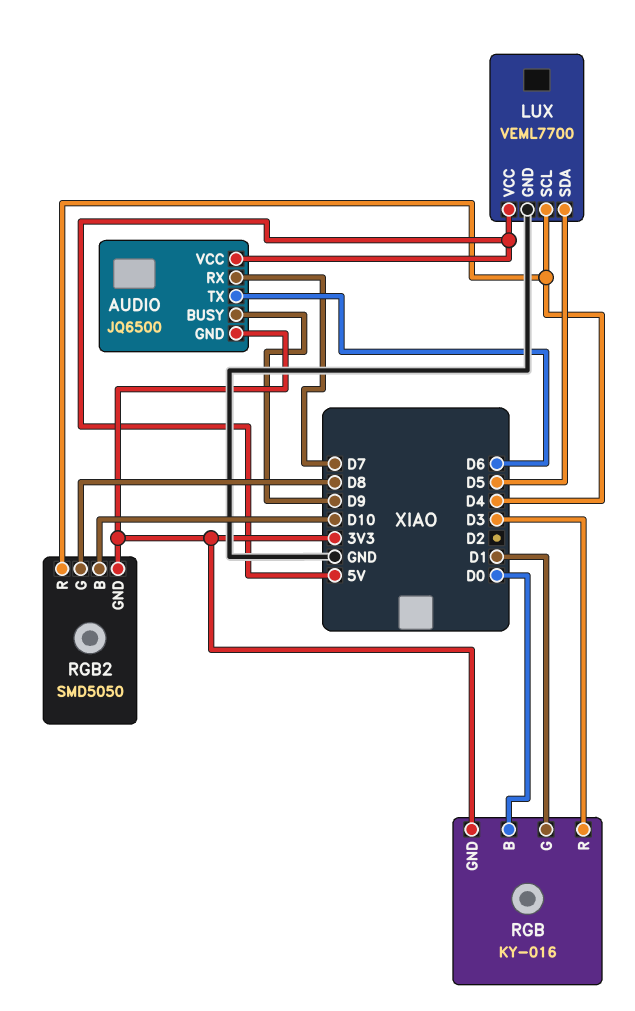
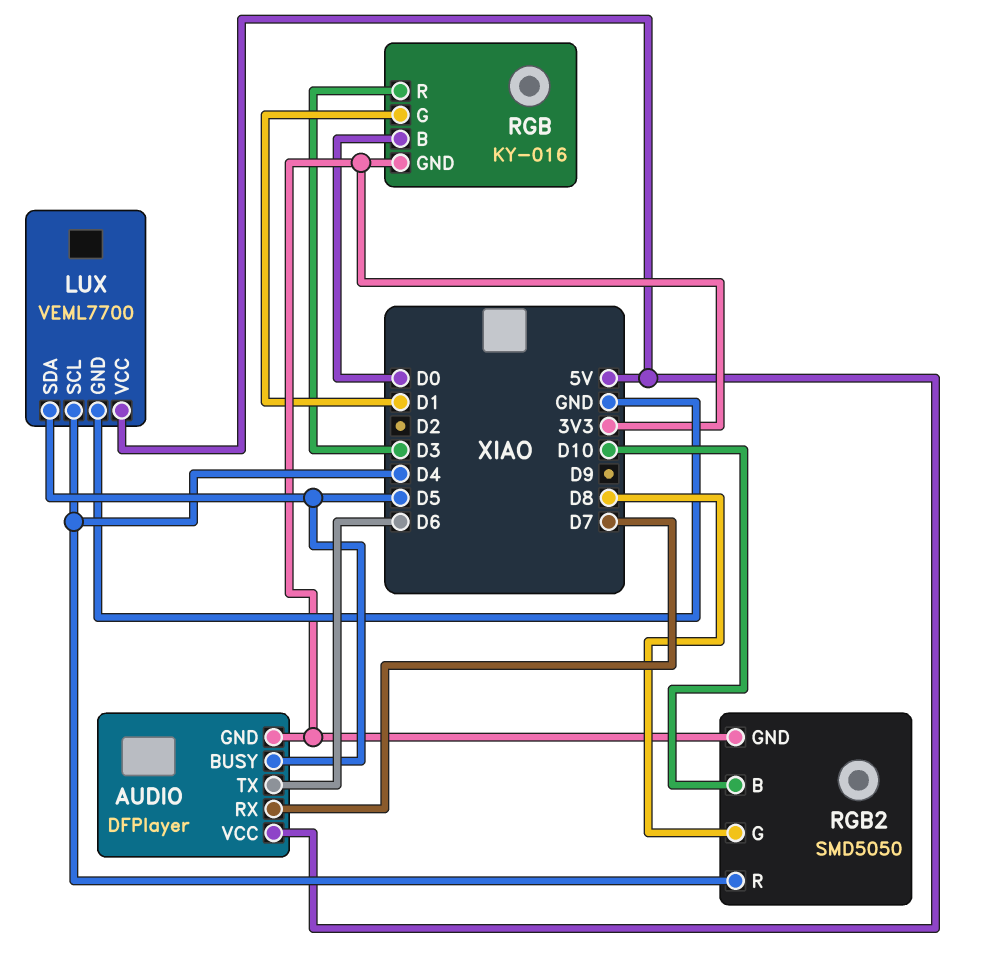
AUDIO: JQ6500 -> DFPlayer
AUDIO pin BUSY: D9 -> D5

